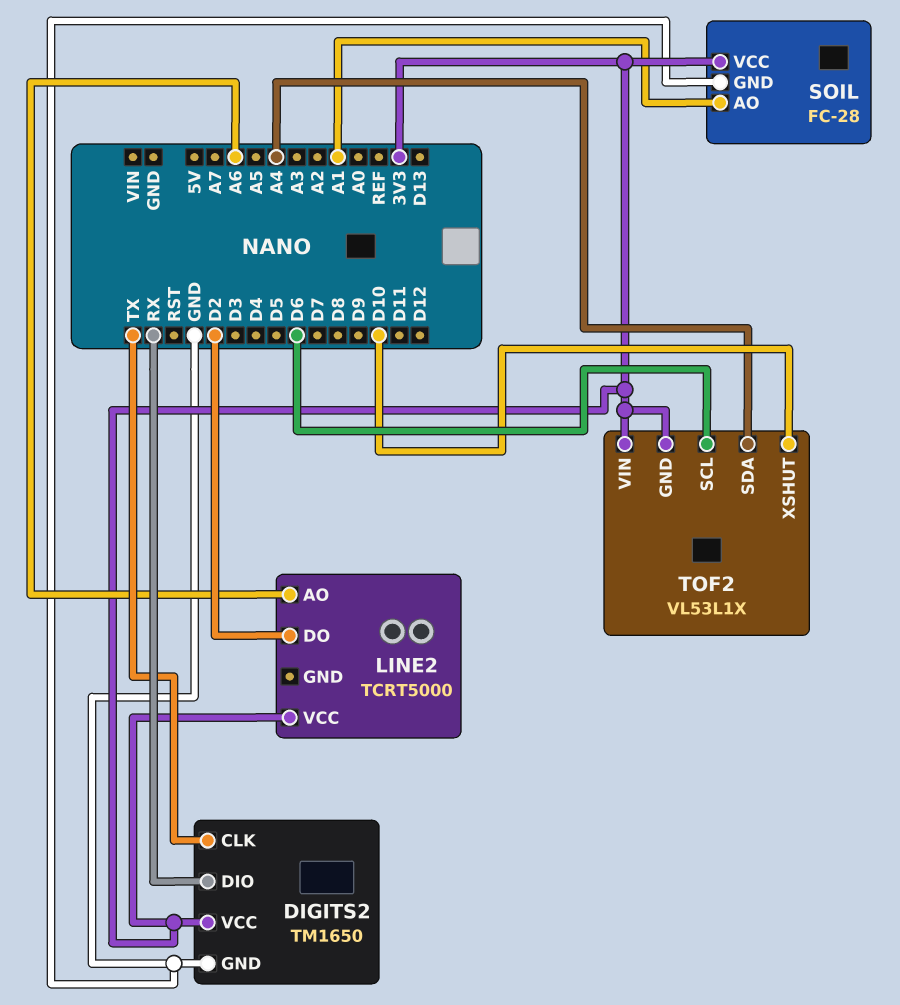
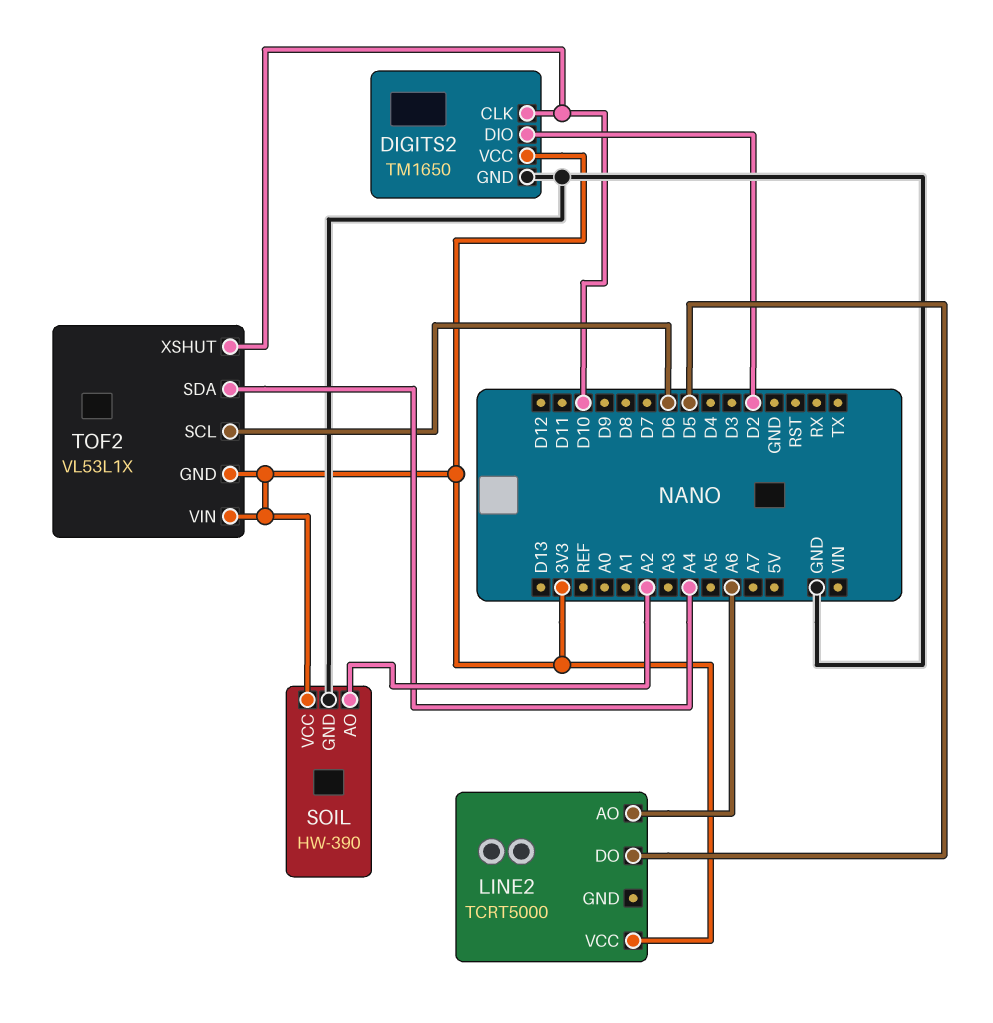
DIGITS2 pin CLK: TX -> D10
DIGITS2 pin DIO: RX -> D2
LINE2 pin DO: D2 -> D5
SOIL: FC-28 -> HW-390
SOIL pin AO: A1 -> A2

